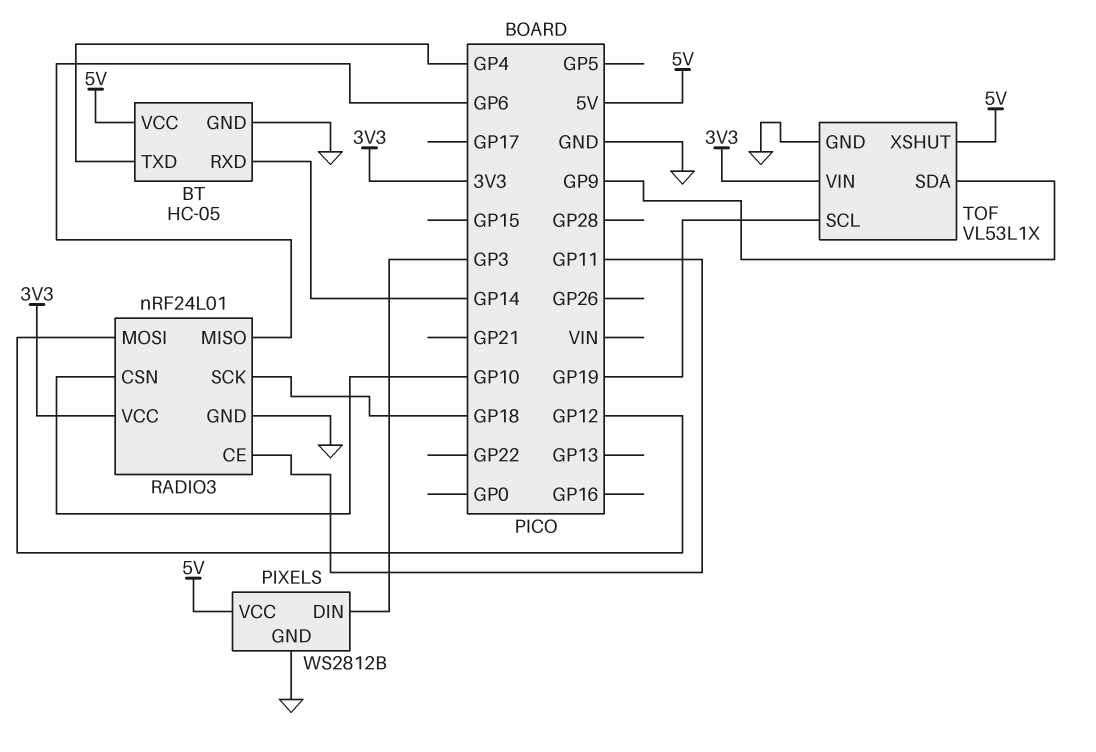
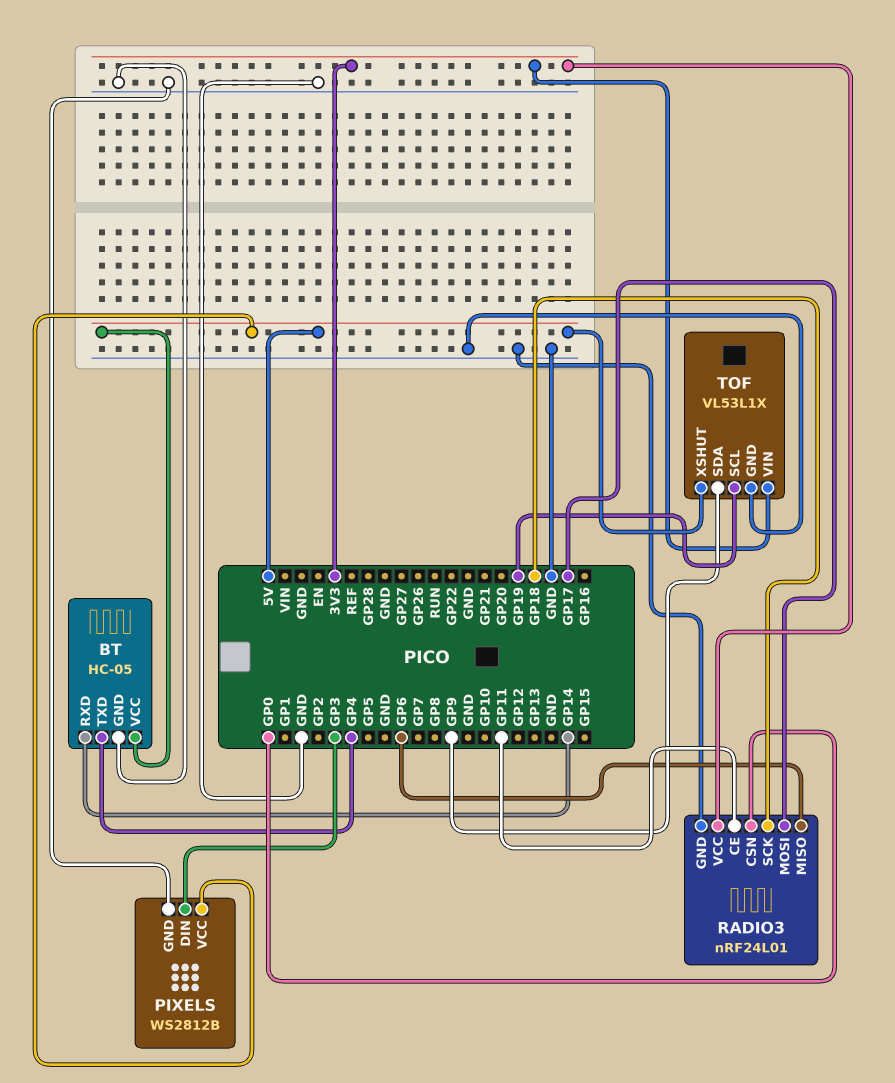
RADIO3 pin CSN: GP10 -> GP0
RADIO3 pin MOSI: GP12 -> GP17

